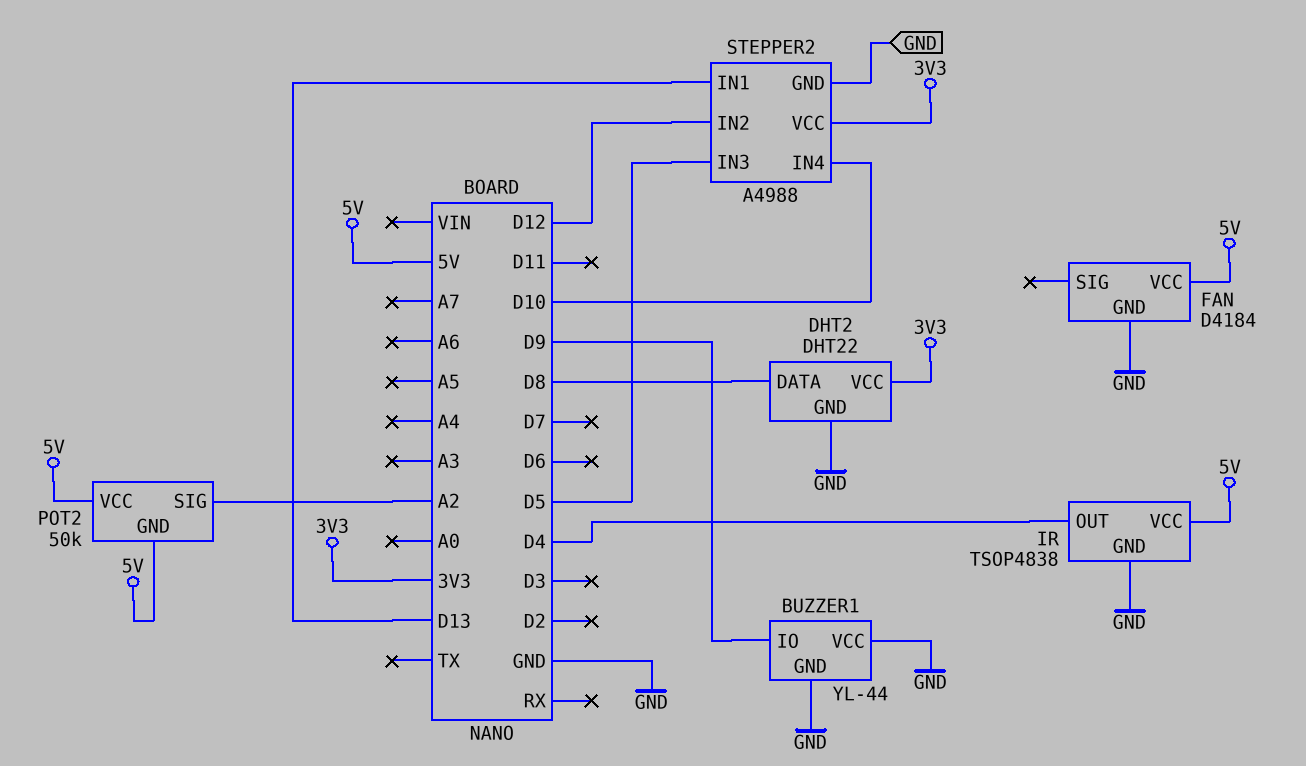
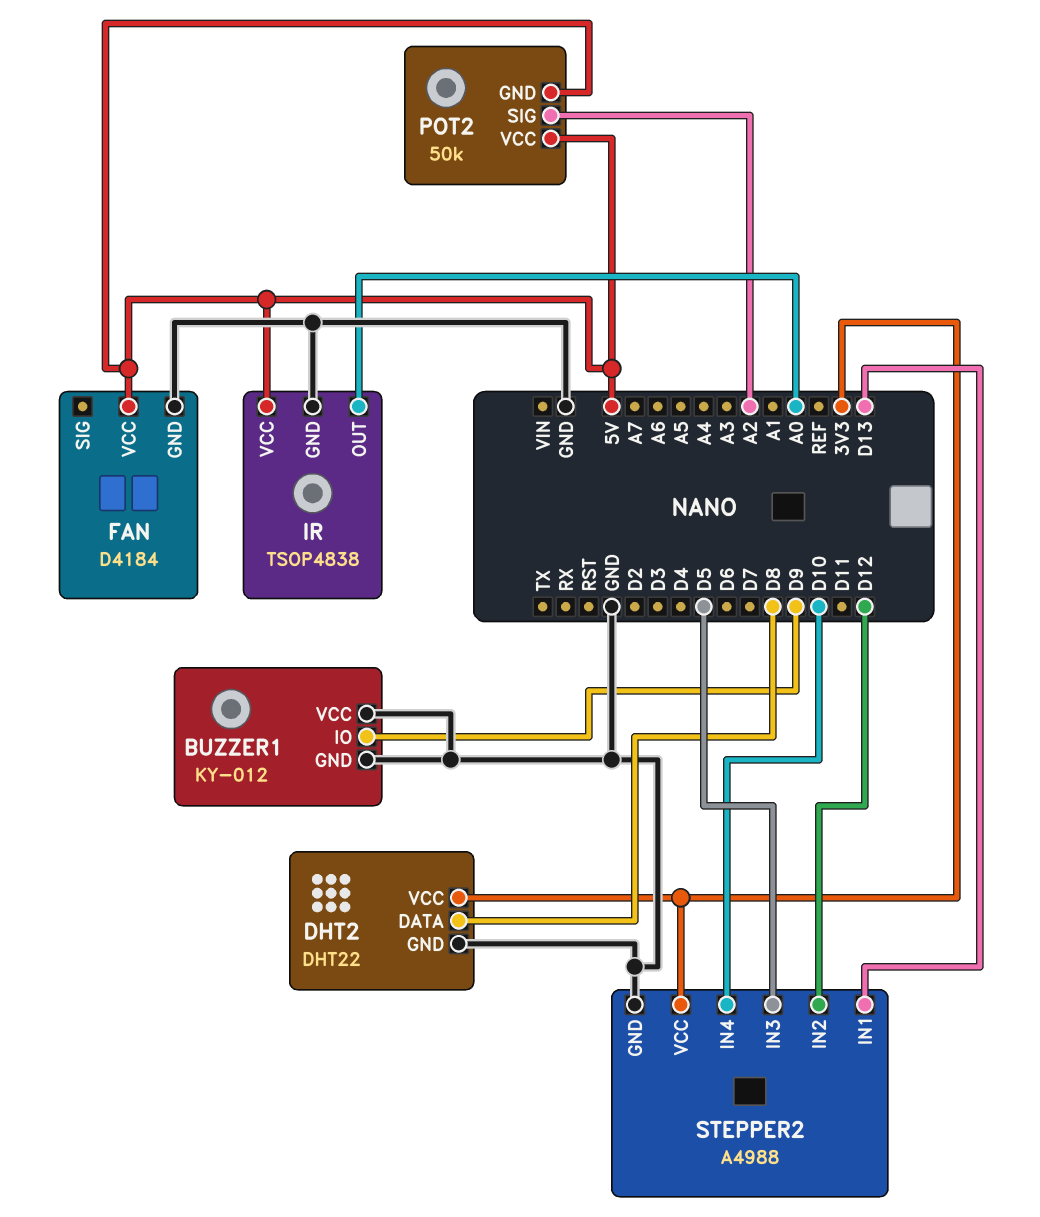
BUZZER1: YL-44 -> KY-012
IR pin OUT: D4 -> A0

